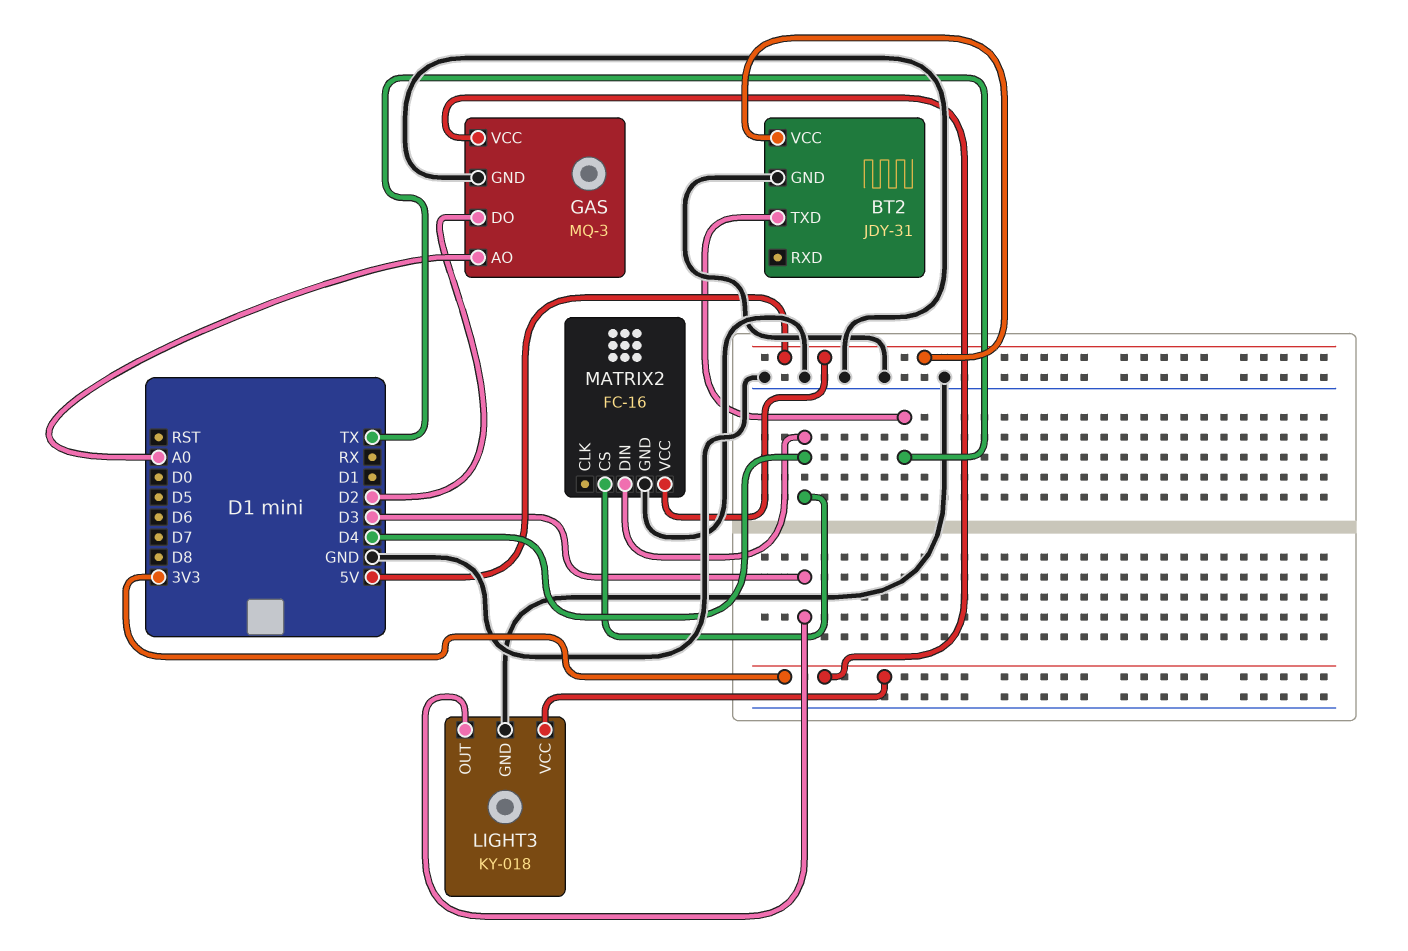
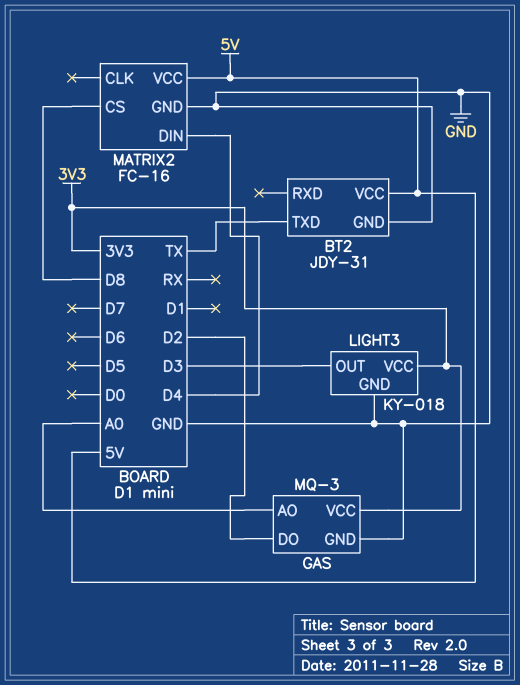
MATRIX2 pin CS: D4 -> D8

